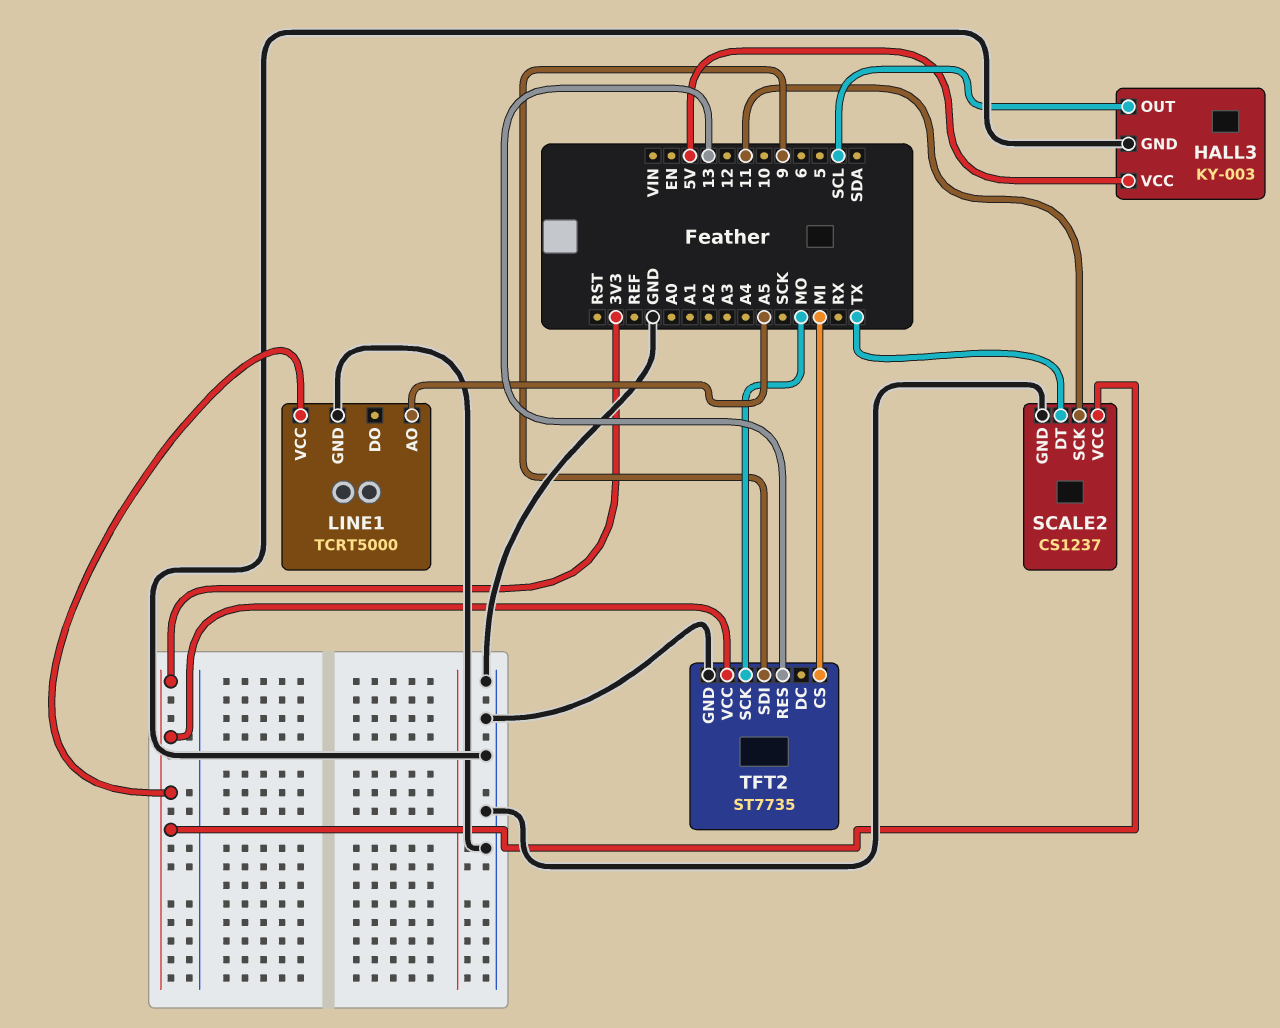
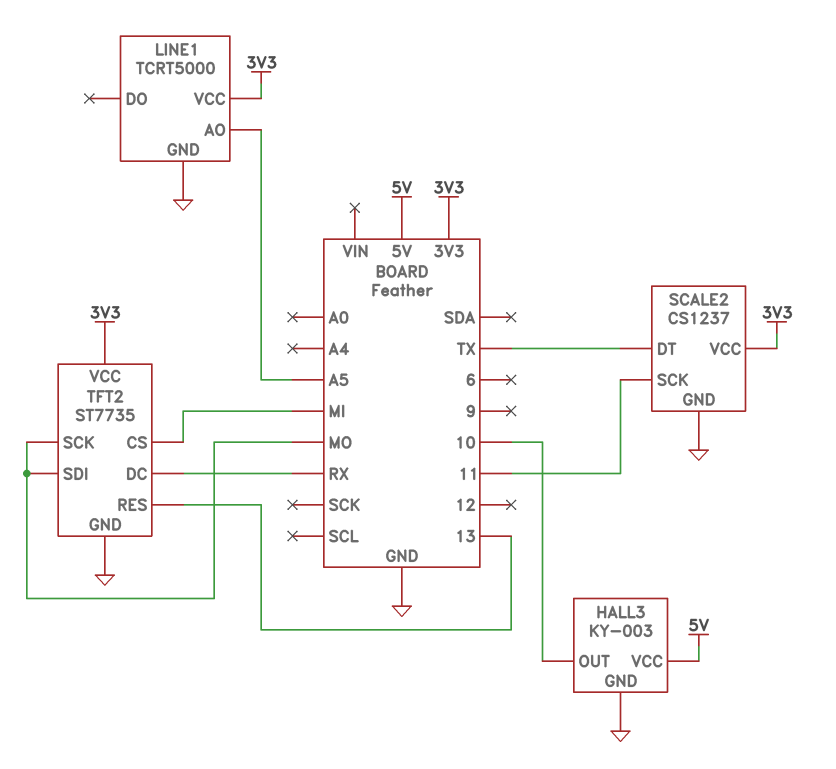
HALL3 pin OUT: SCL -> 10
TFT2 pin DC: none -> RX
TFT2 pin SDI: 9 -> MO

